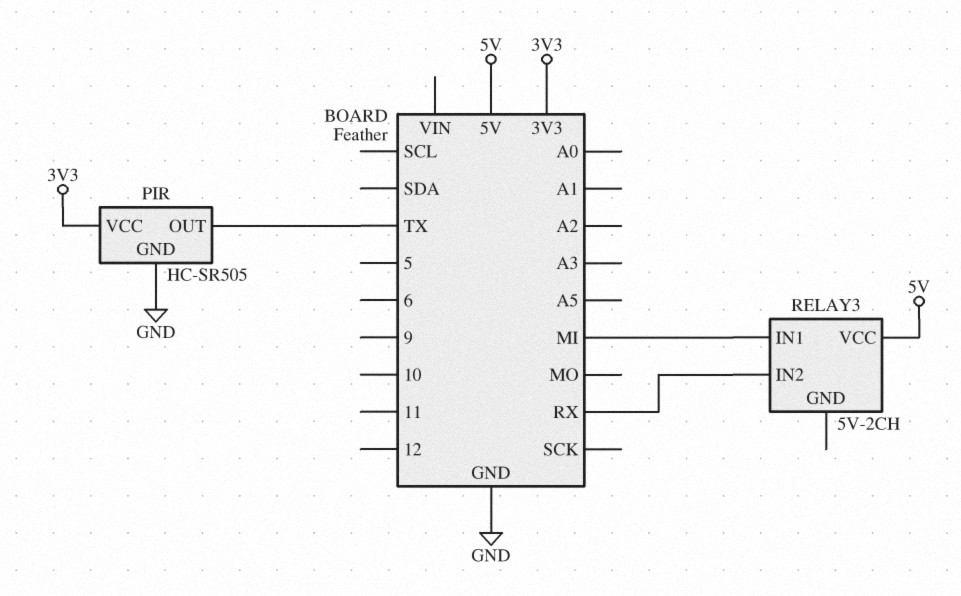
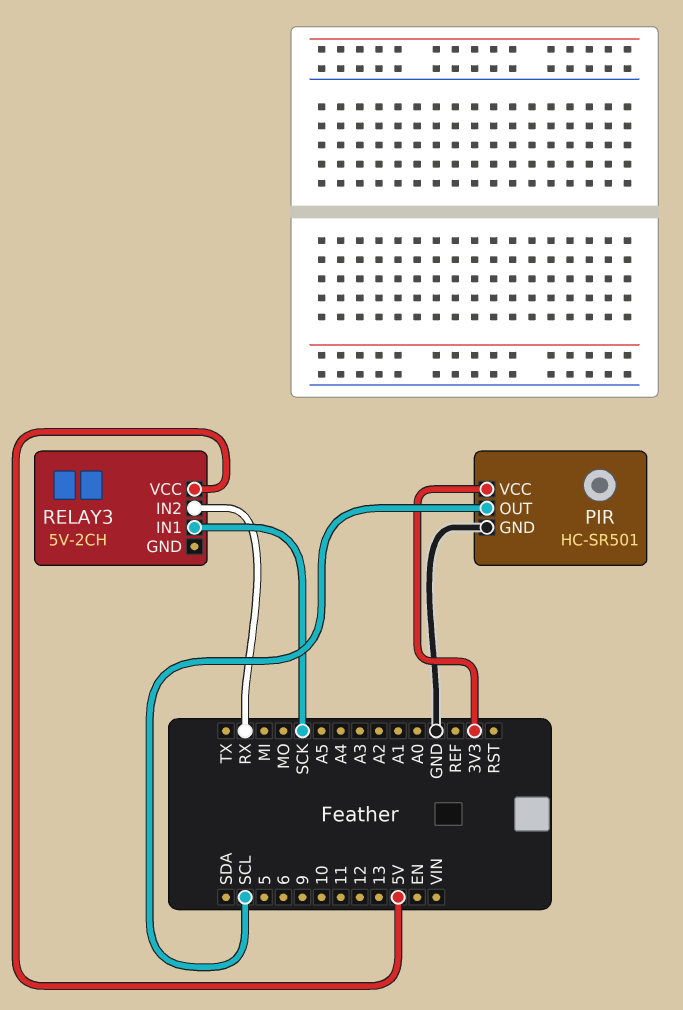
PIR: HC-SR505 -> HC-SR501
PIR pin OUT: TX -> SCL
RELAY3 pin IN1: MI -> SCK

